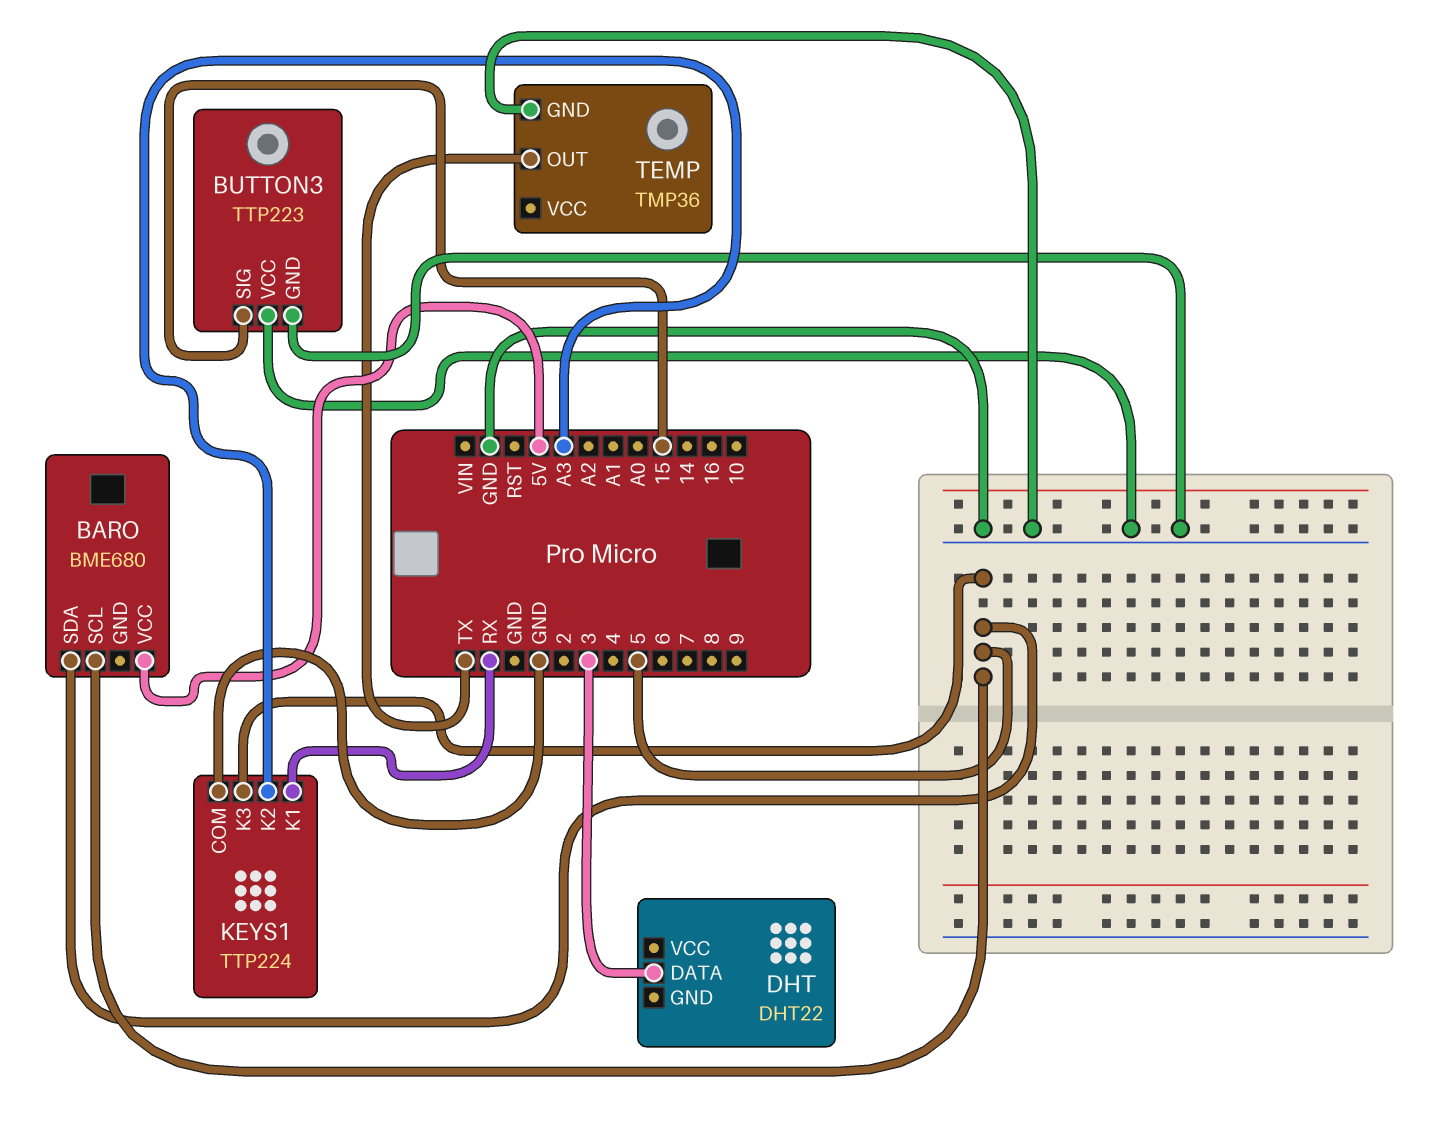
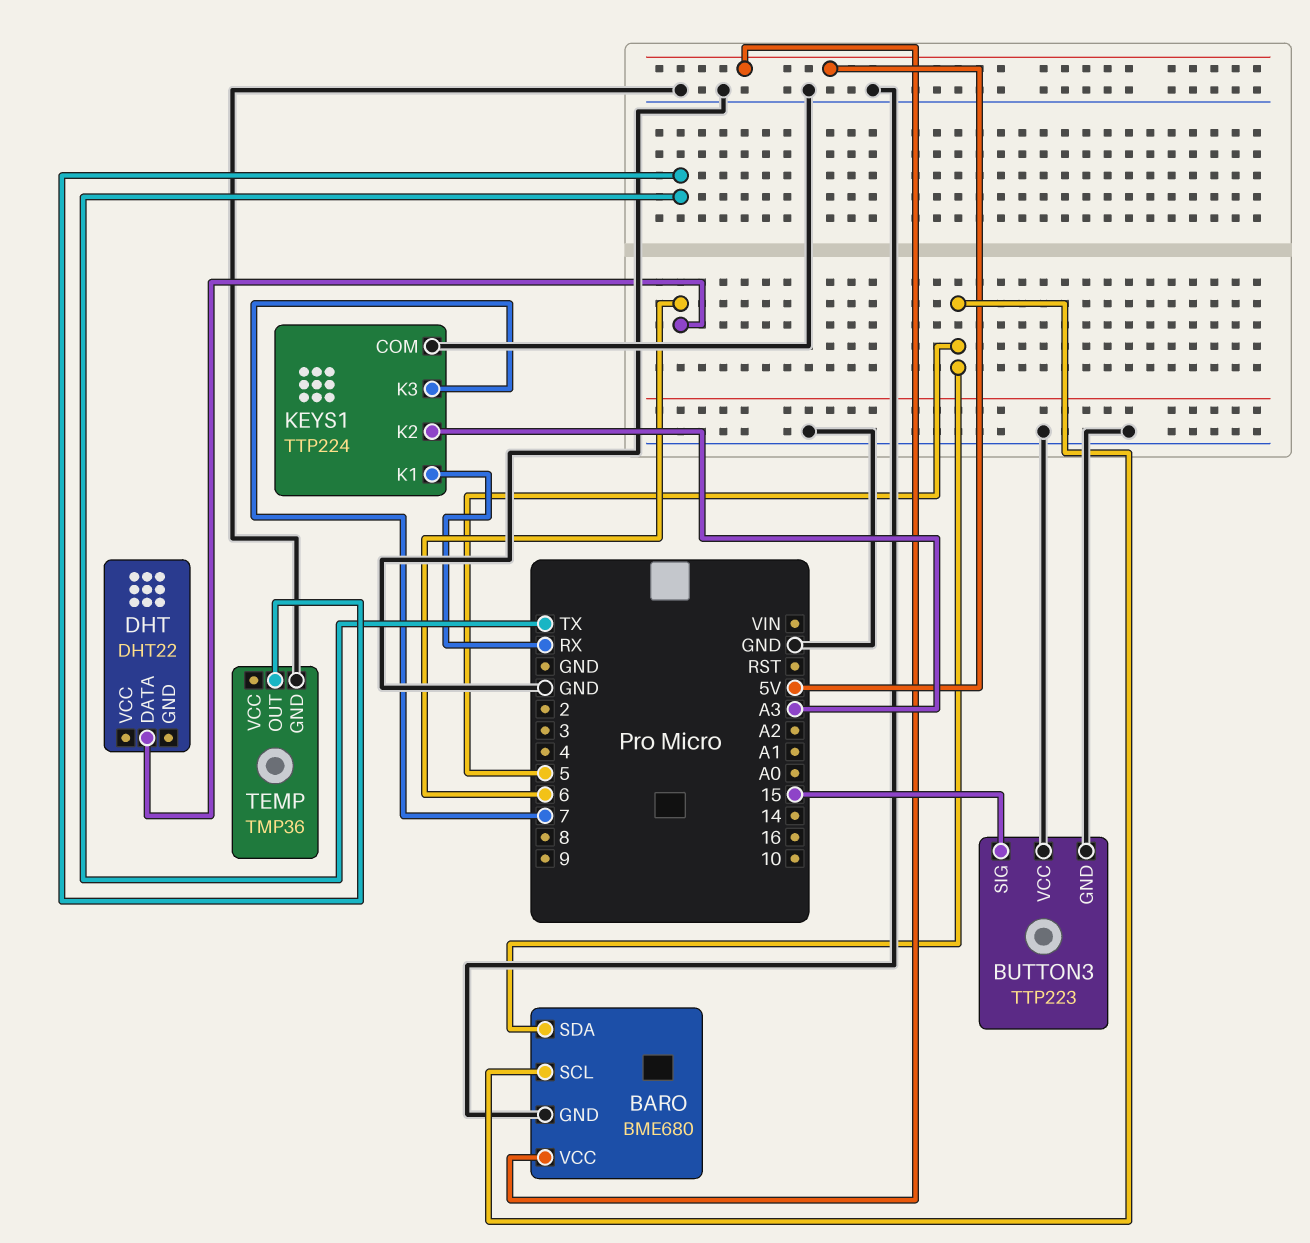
BARO pin GND: none -> GND
DHT pin DATA: 3 -> 6
KEYS1 pin K3: 5 -> 7

